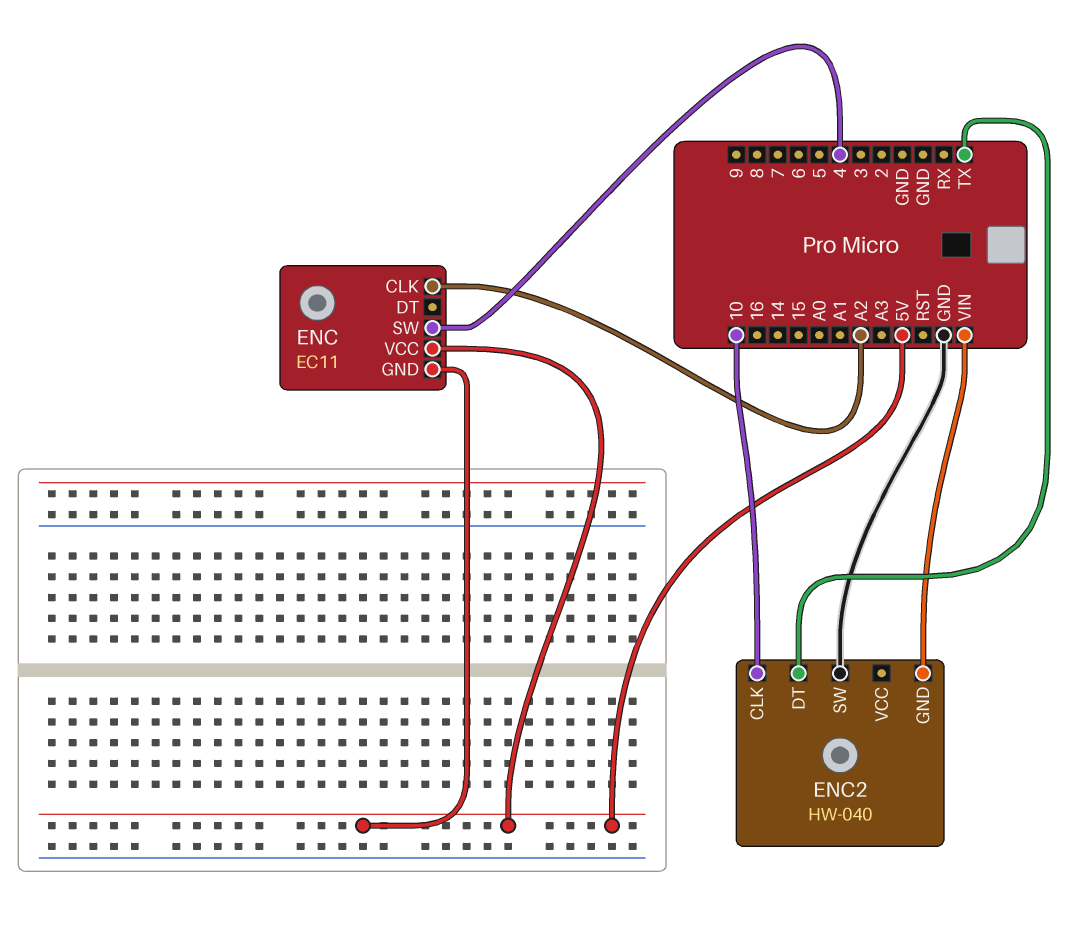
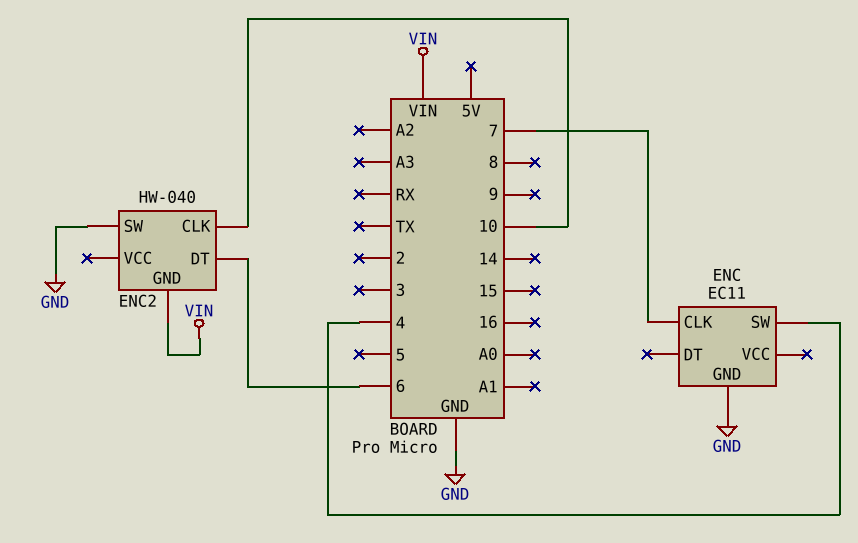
ENC pin CLK: A2 -> 7
ENC pin GND: 5V -> GND
ENC pin VCC: 5V -> none
ENC2 pin DT: TX -> 6

